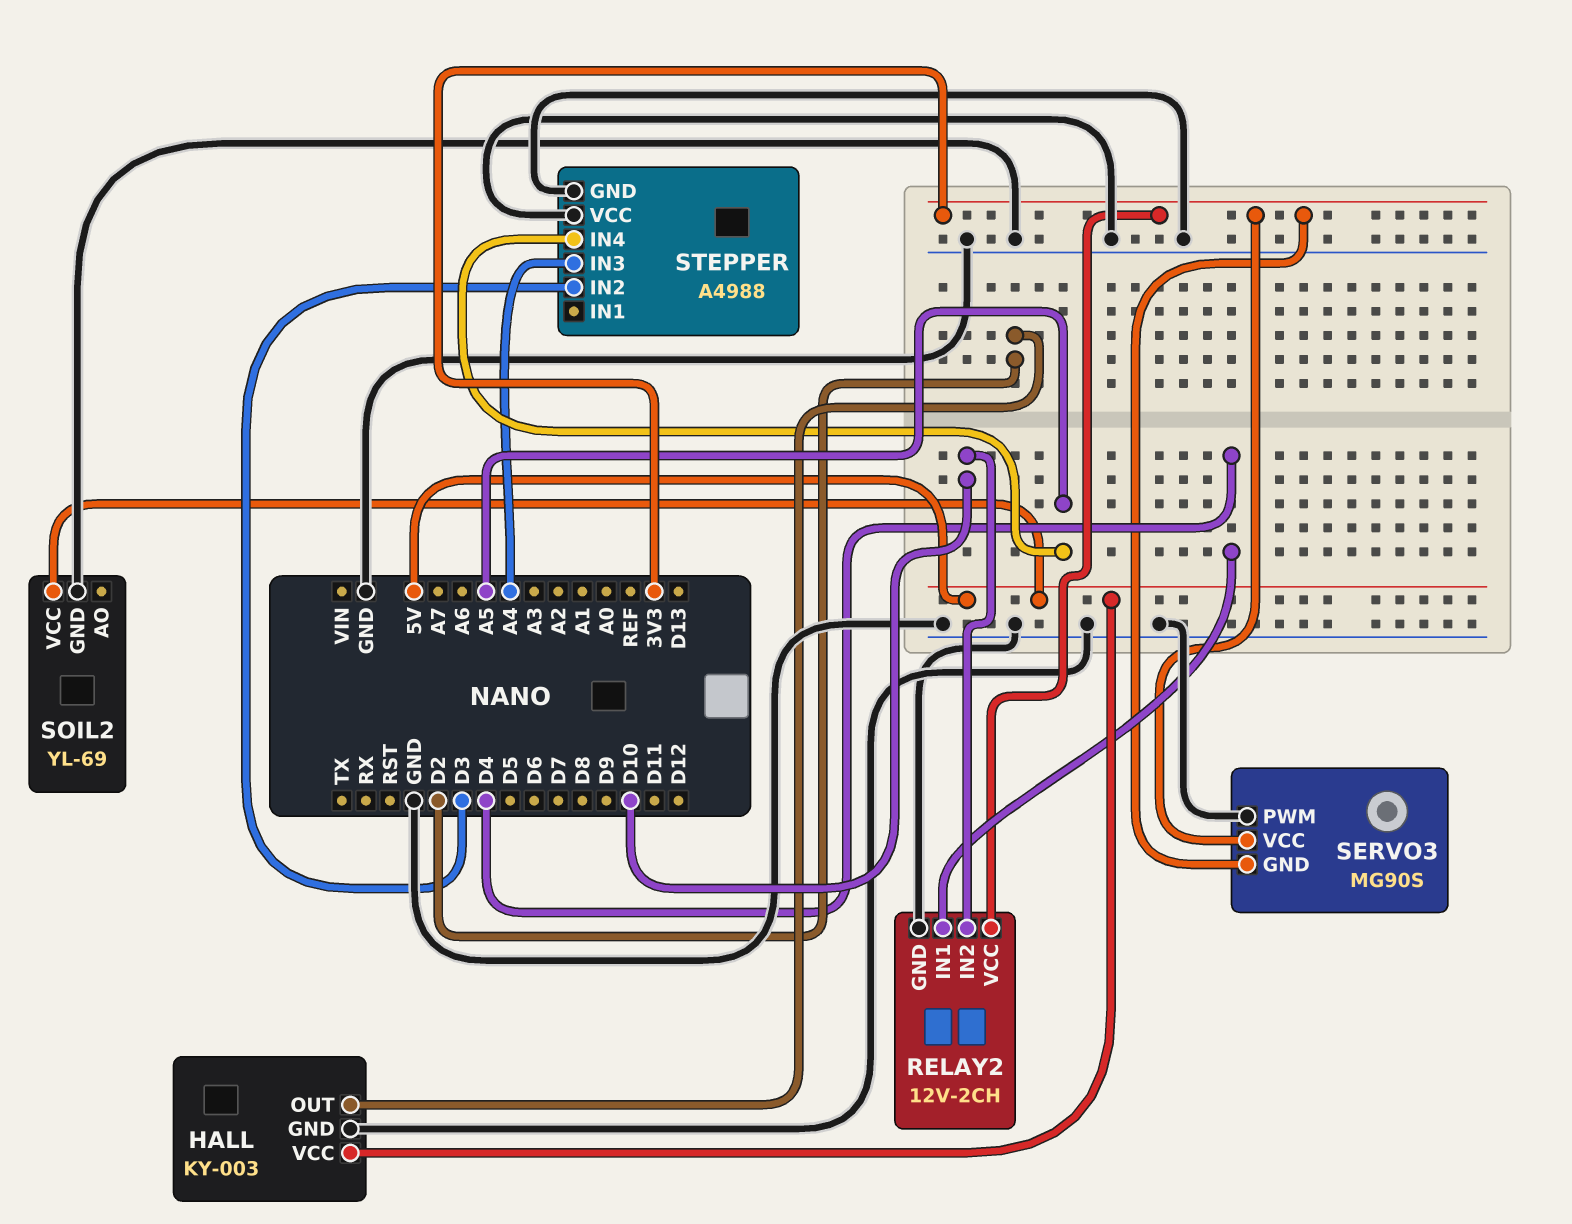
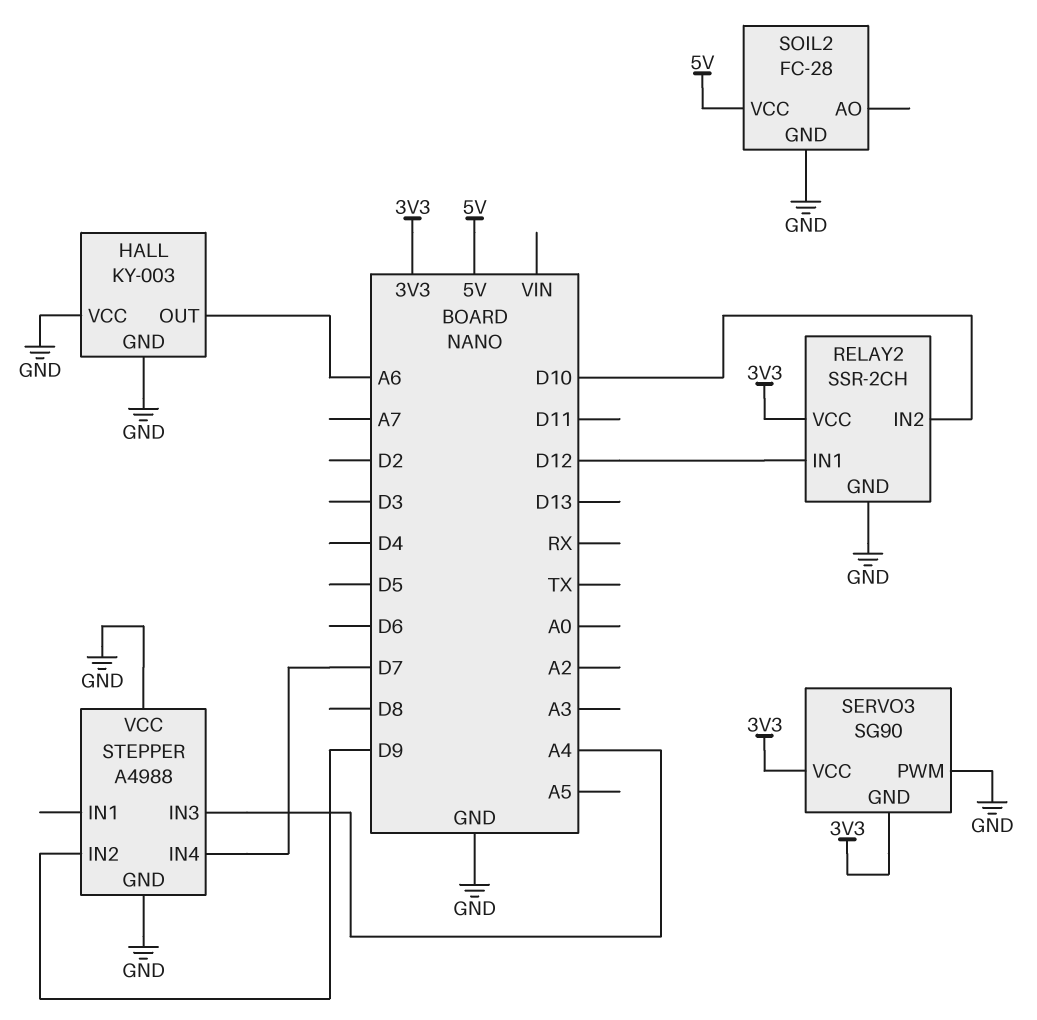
HALL pin OUT: D2 -> A6
HALL pin VCC: 5V -> GND
RELAY2: 12V-2CH -> SSR-2CH
RELAY2 pin IN1: D4 -> D12
SERVO3: MG90S -> SG90
SOIL2: YL-69 -> FC-28
STEPPER pin IN2: D3 -> D9
STEPPER pin IN4: A5 -> D7

